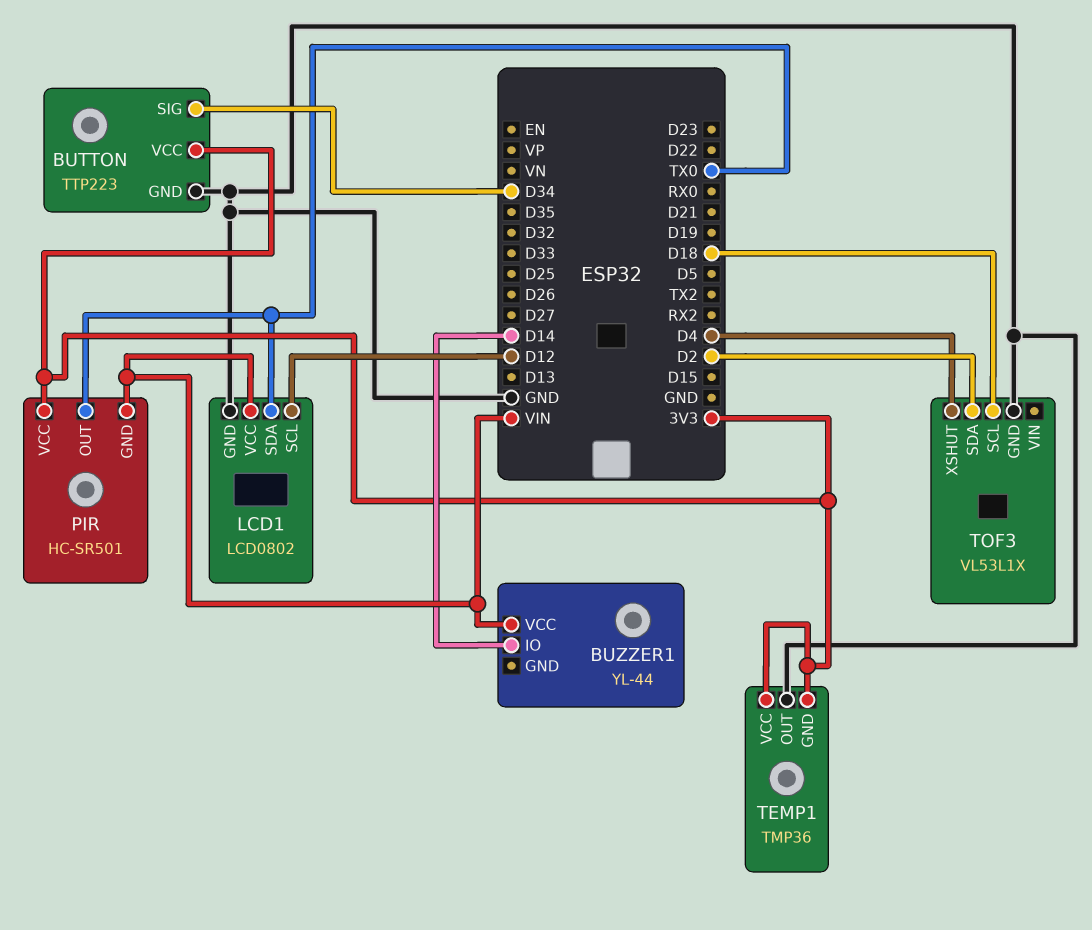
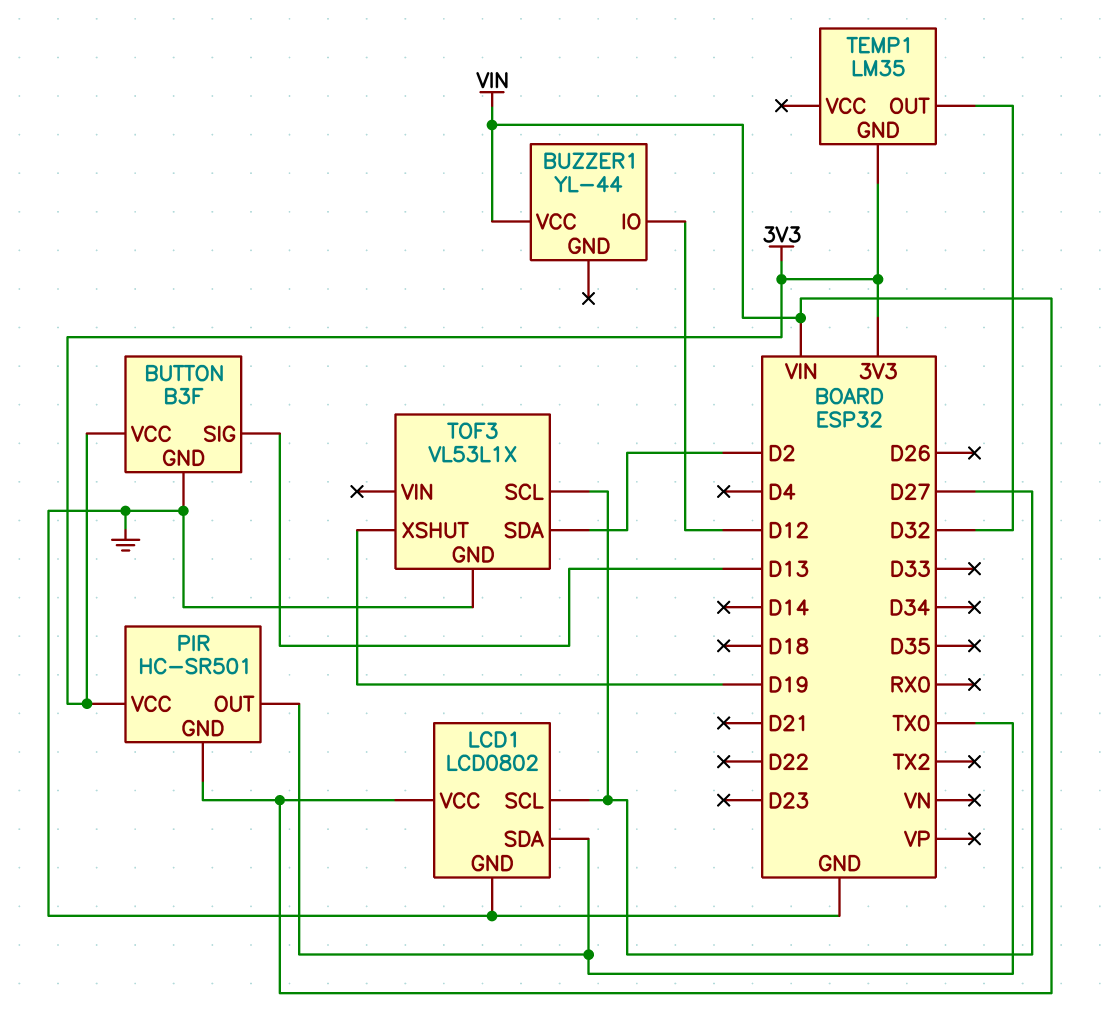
BUTTON: TTP223 -> B3F
BUTTON pin SIG: D34 -> D13
BUZZER1 pin IO: D14 -> D12
LCD1 pin SCL: D12 -> D27
TEMP1: TMP36 -> LM35
TEMP1 pin OUT: GND -> D32
TEMP1 pin VCC: 3V3 -> none
TOF3 pin SCL: D18 -> D27
TOF3 pin XSHUT: D4 -> D19

